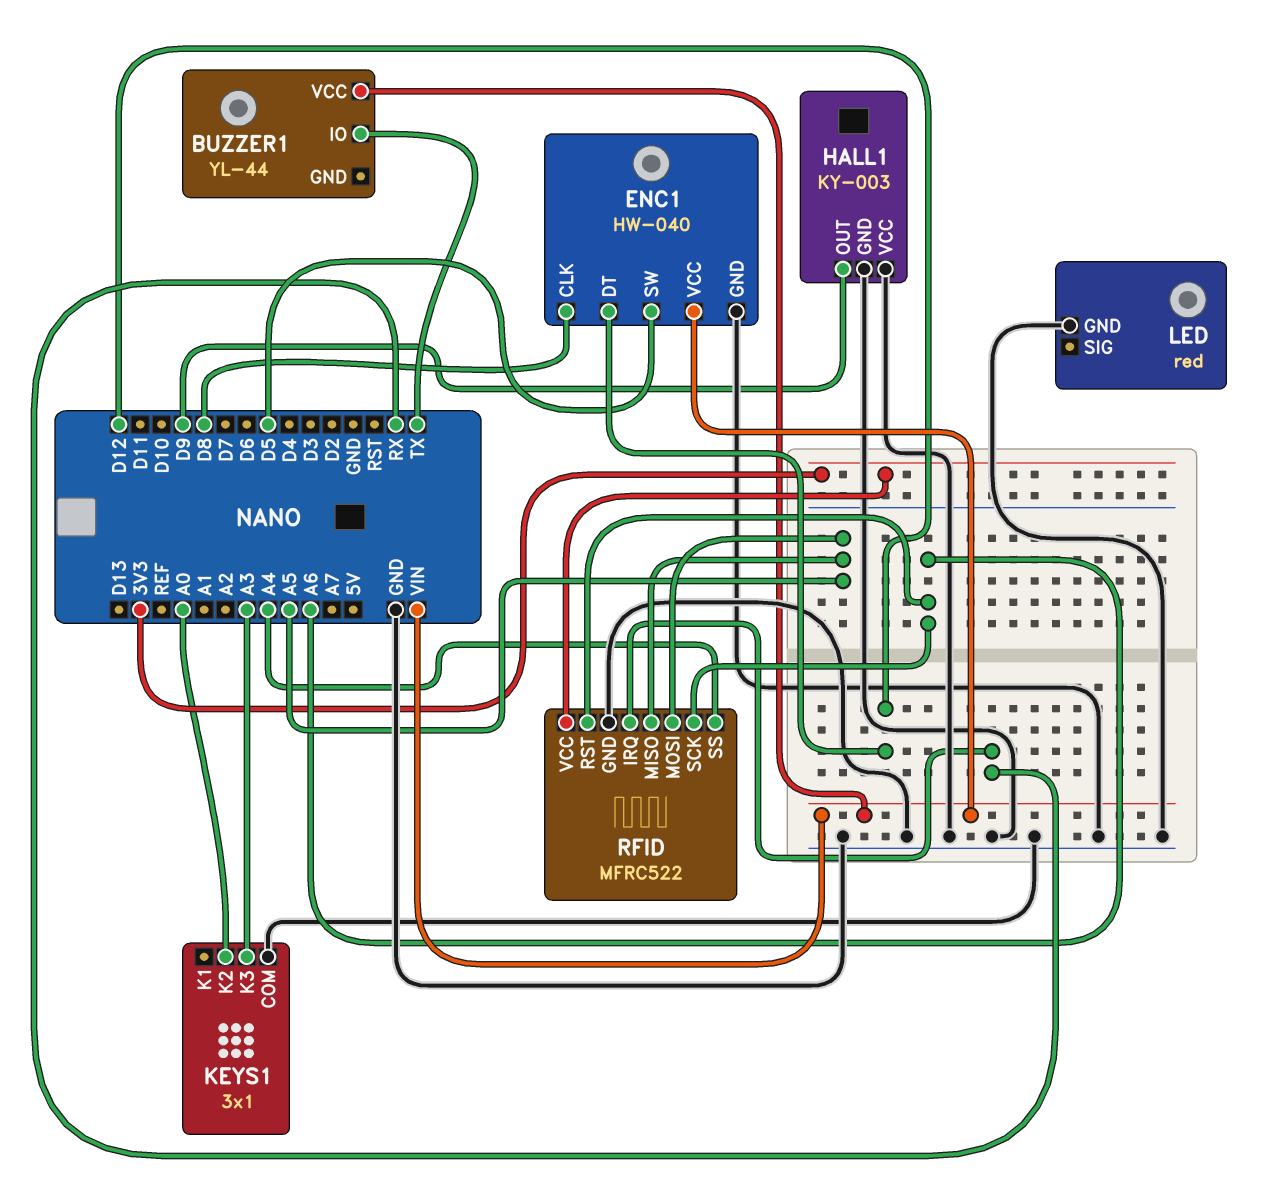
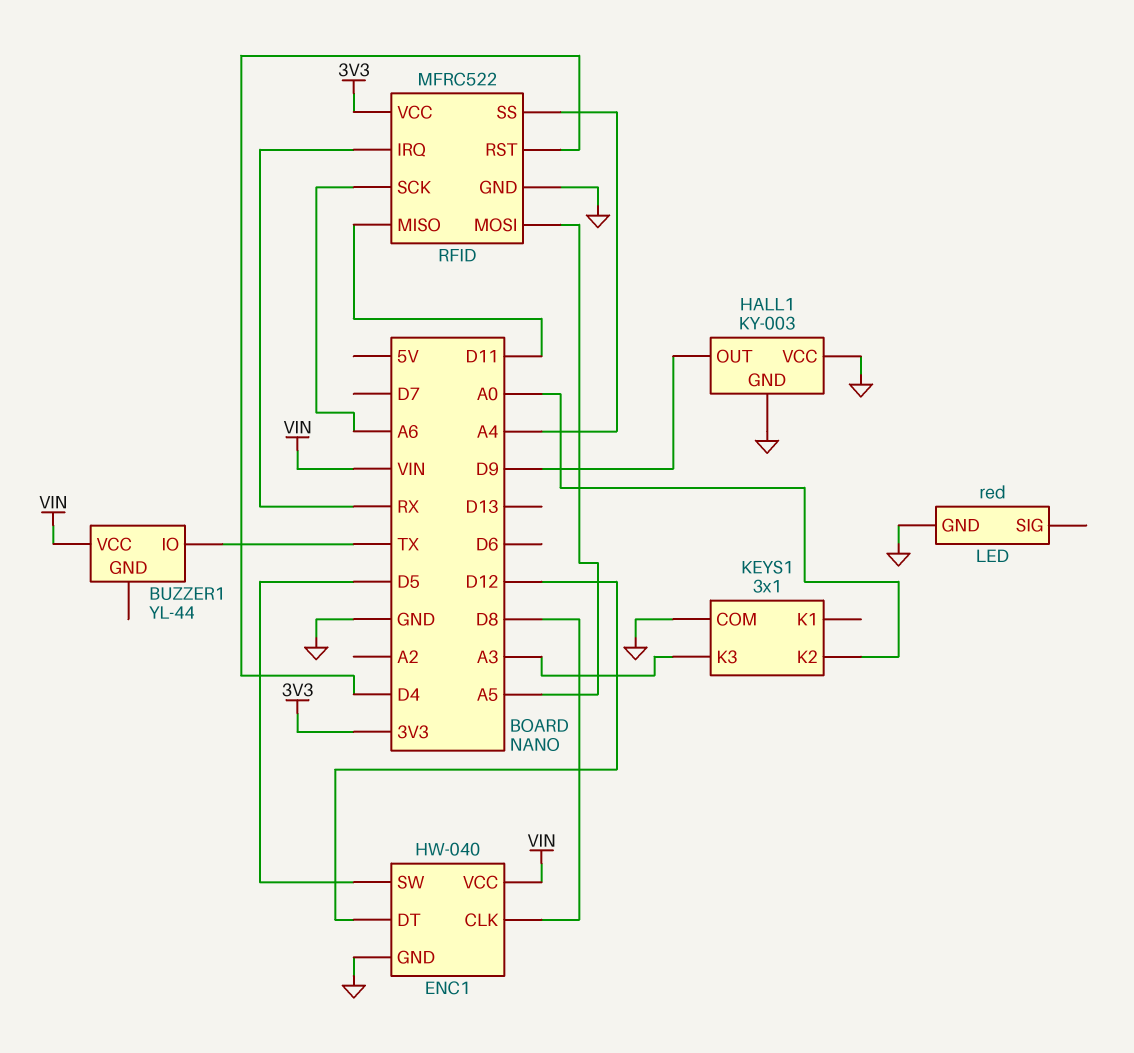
RFID pin MISO: A5 -> D11
RFID pin RST: A6 -> D4

